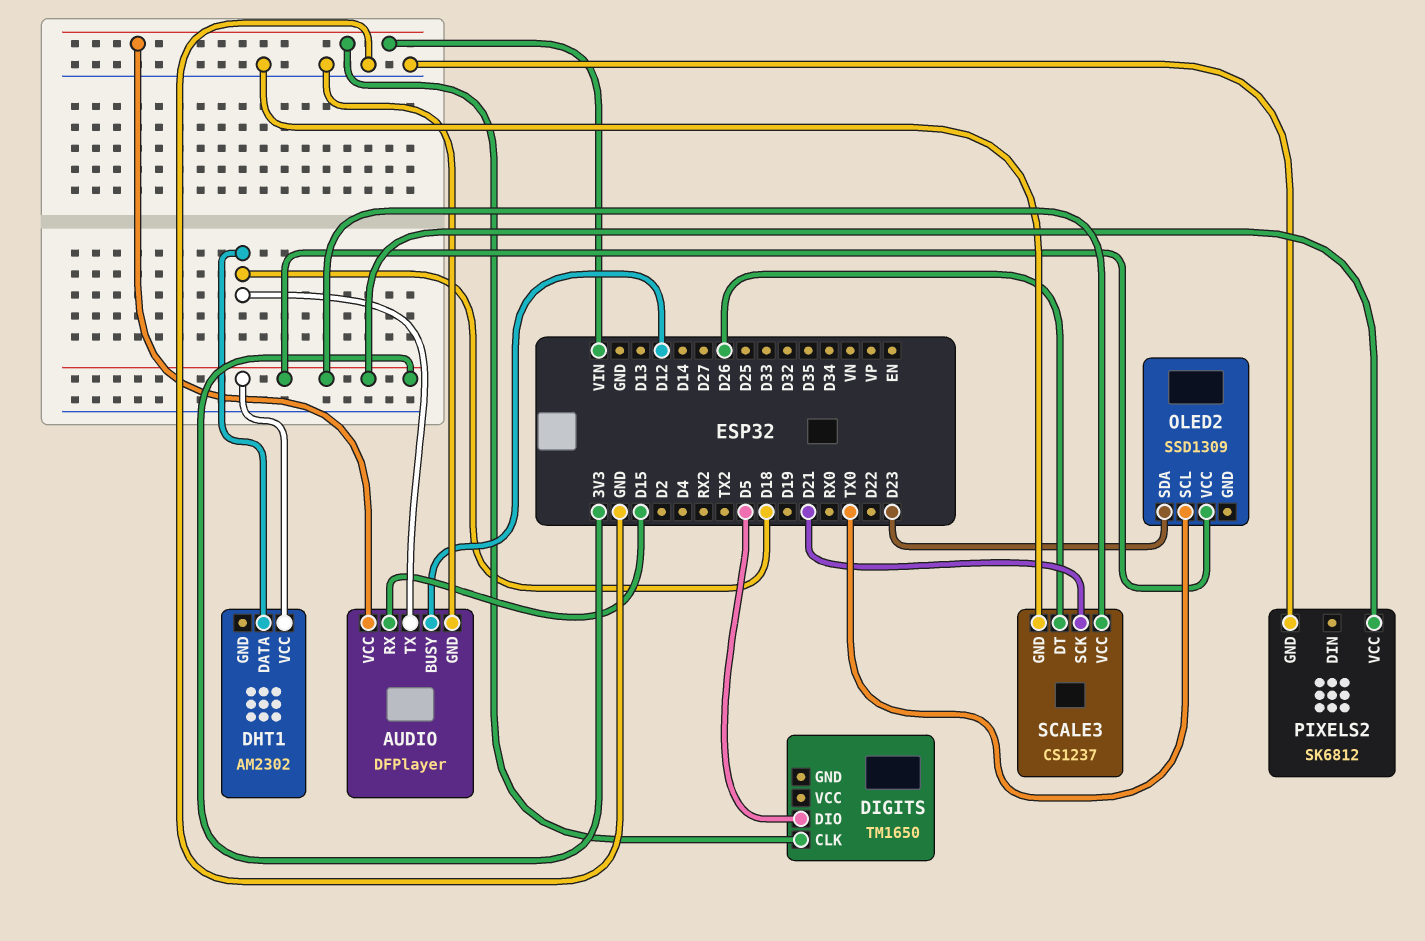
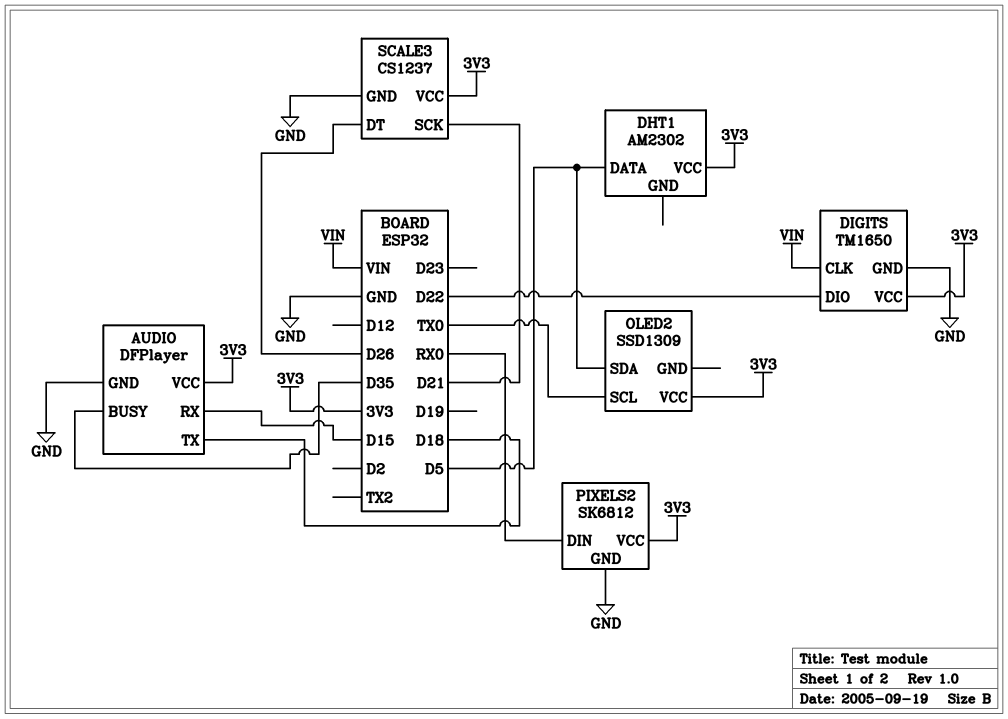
AUDIO pin BUSY: D12 -> D35
AUDIO pin VCC: VIN -> 3V3
DHT1 pin DATA: D18 -> D5
DIGITS pin DIO: D5 -> D22
DIGITS pin GND: none -> GND
DIGITS pin VCC: none -> 3V3
OLED2 pin SDA: D23 -> D5
PIXELS2 pin DIN: none -> RX0

